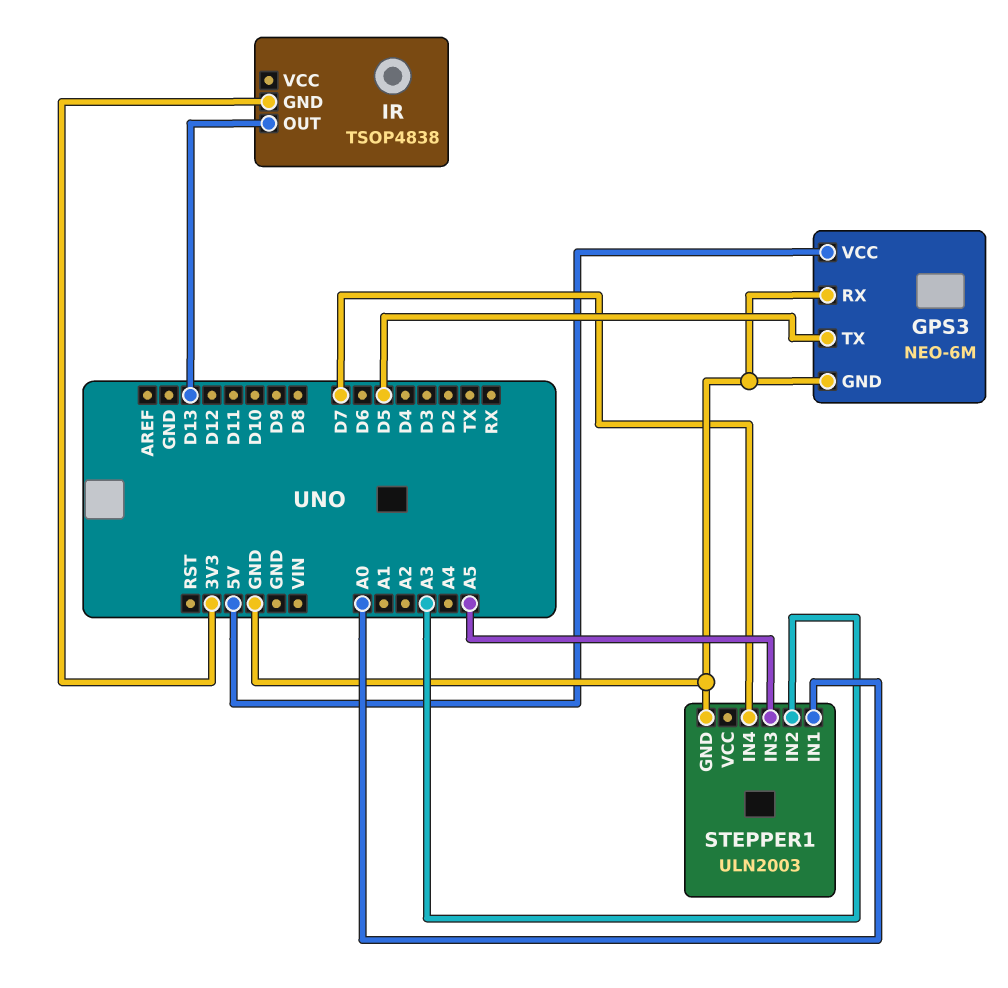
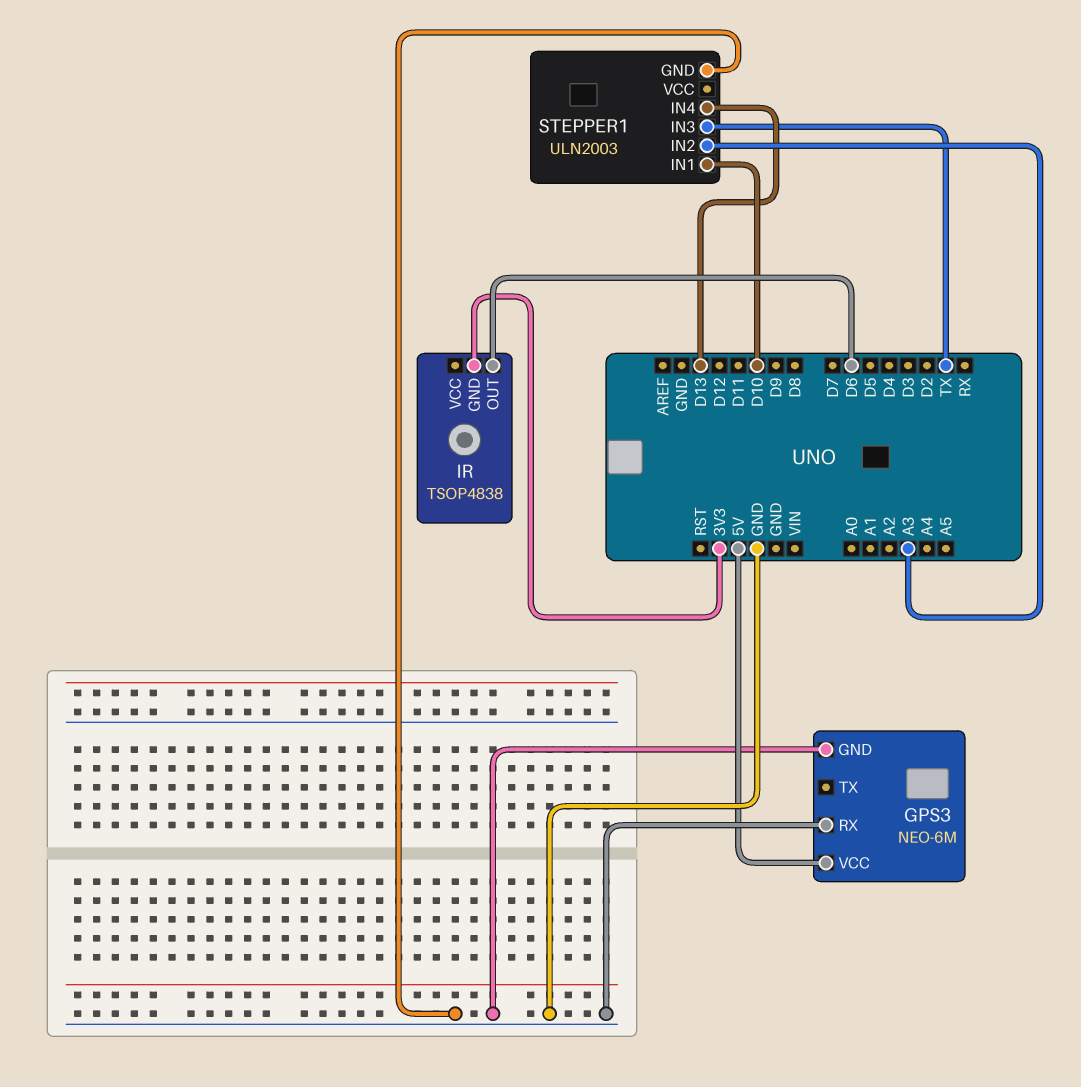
GPS3 pin TX: D5 -> none
IR pin OUT: D13 -> D6
STEPPER1 pin IN1: A0 -> D10
STEPPER1 pin IN3: A5 -> TX
STEPPER1 pin IN4: D7 -> D13

